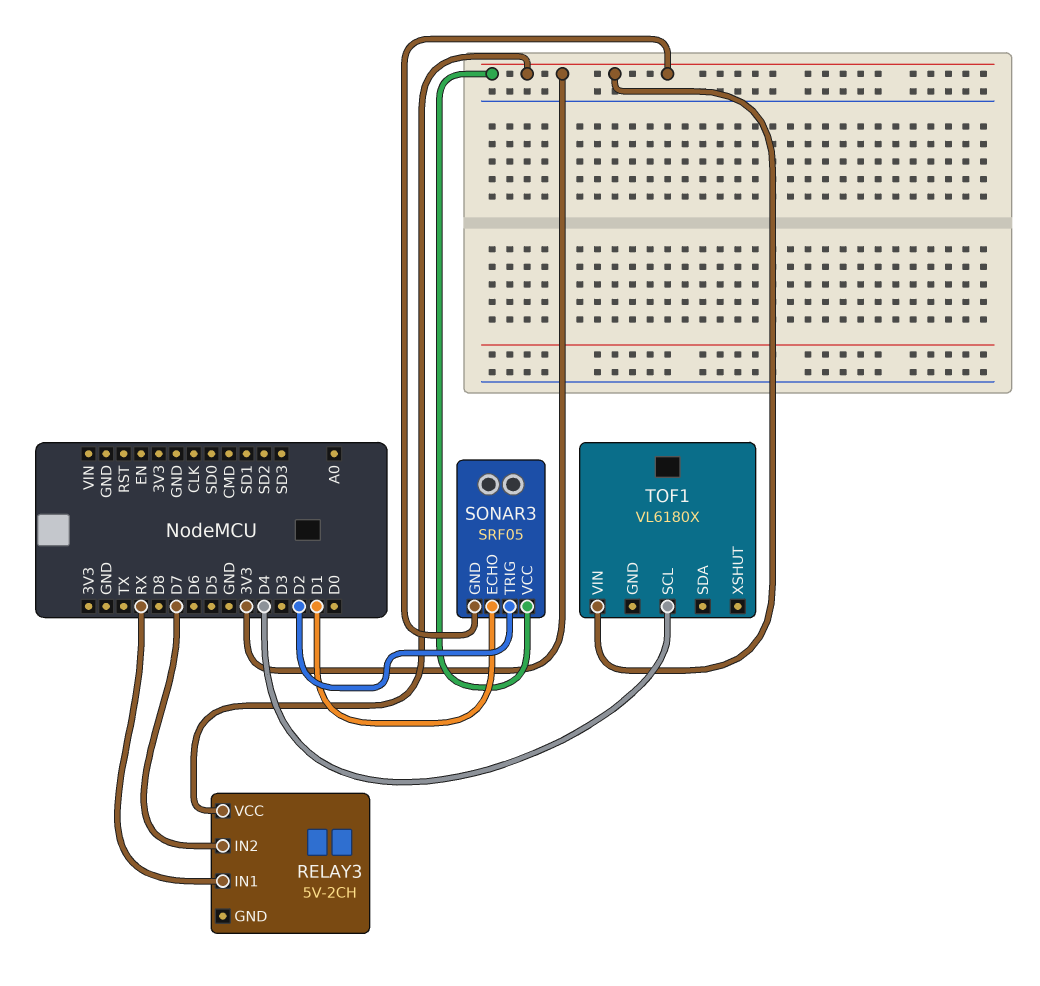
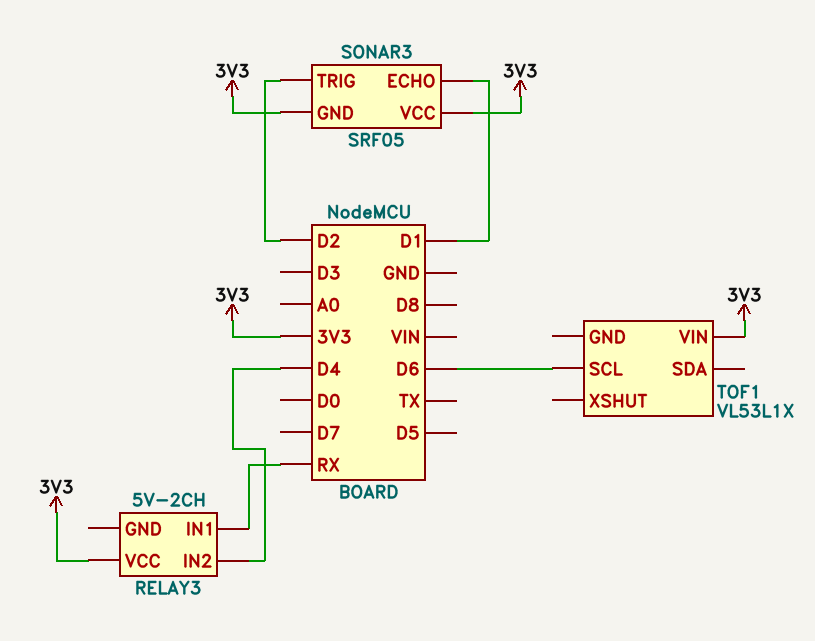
RELAY3 pin IN2: D7 -> D4
TOF1: VL6180X -> VL53L1X
TOF1 pin SCL: D4 -> D6

